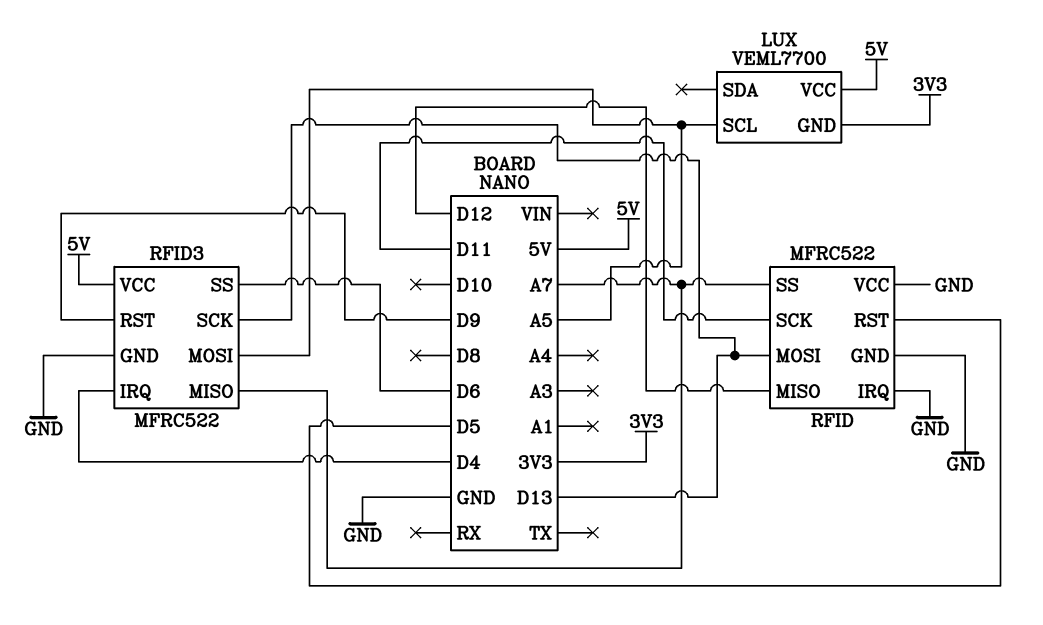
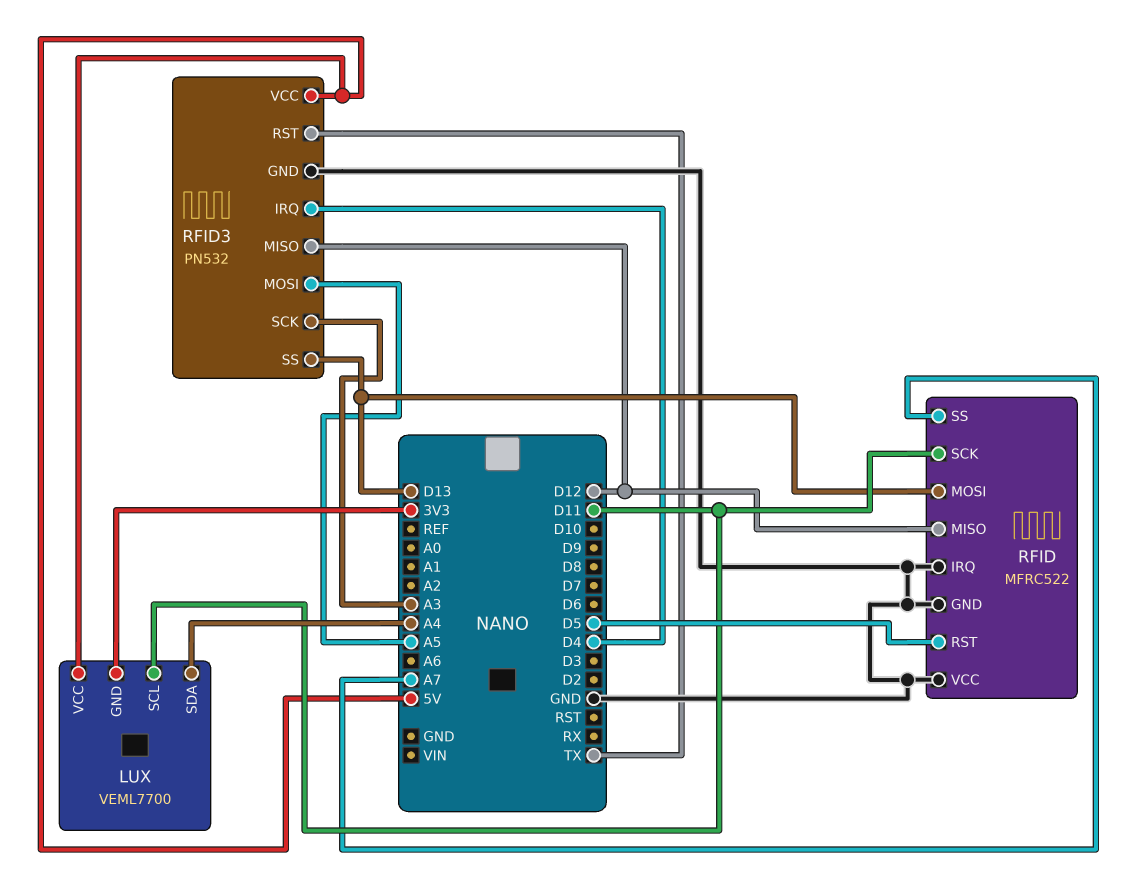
LUX pin SCL: A5 -> D11
LUX pin SDA: none -> A4
RFID3: MFRC522 -> PN532
RFID3 pin MISO: A7 -> D12
RFID3 pin RST: D9 -> TX
RFID3 pin SCK: D13 -> A3
RFID3 pin SS: D6 -> D13

